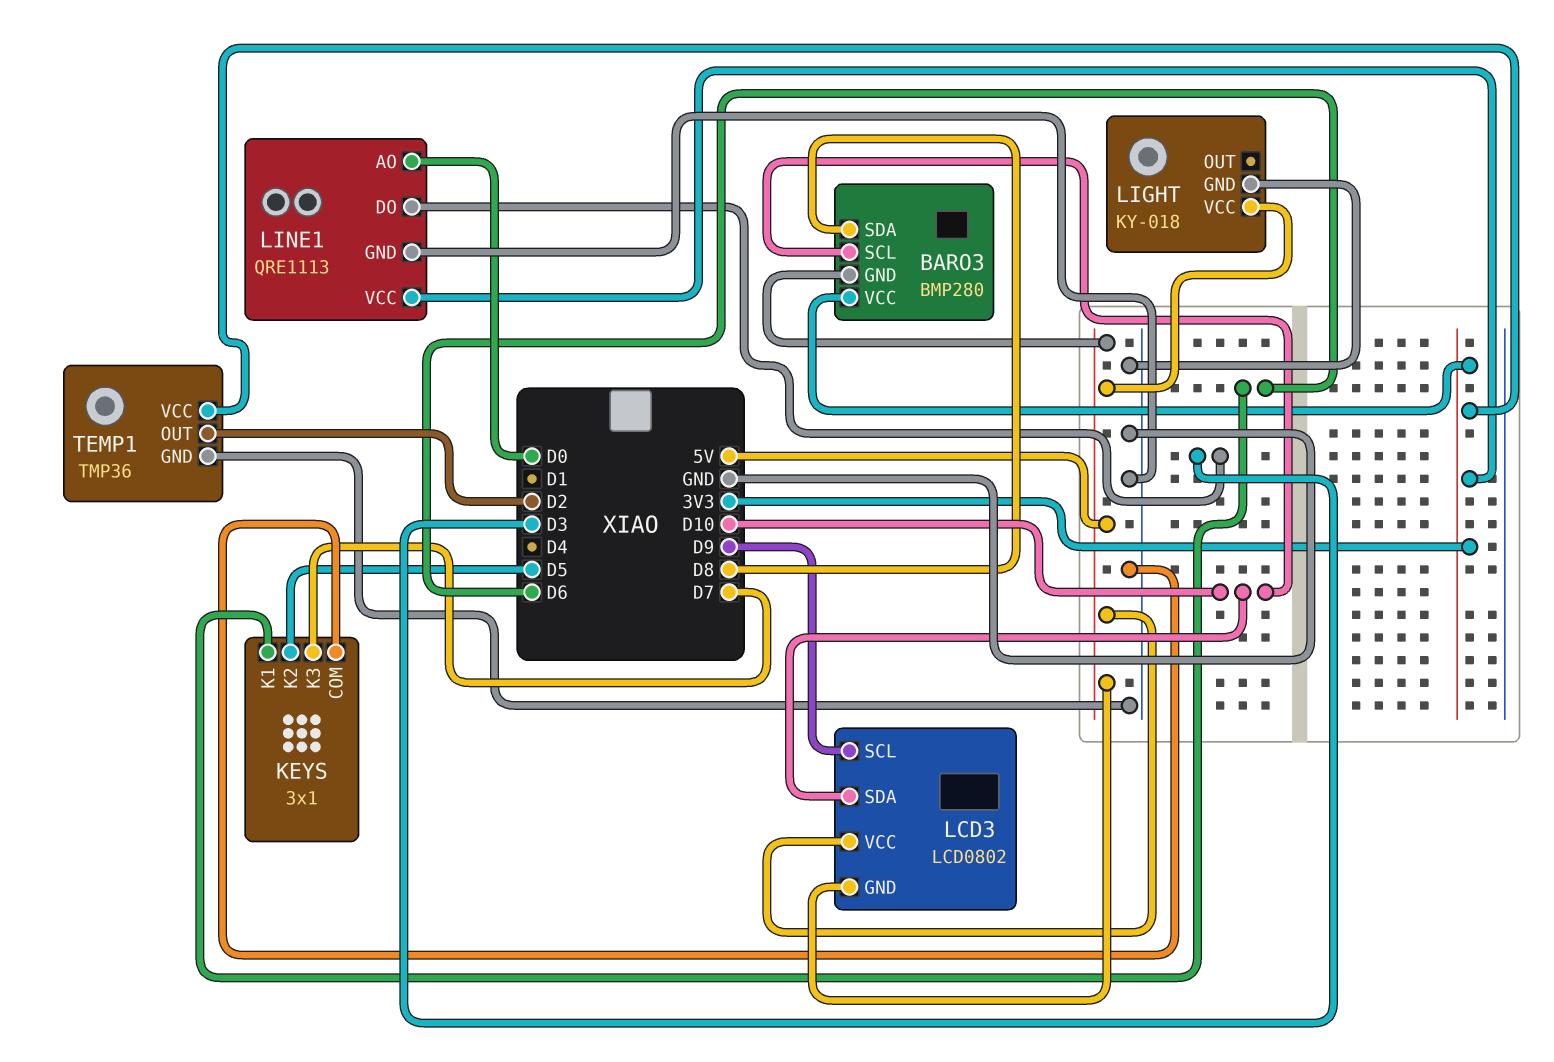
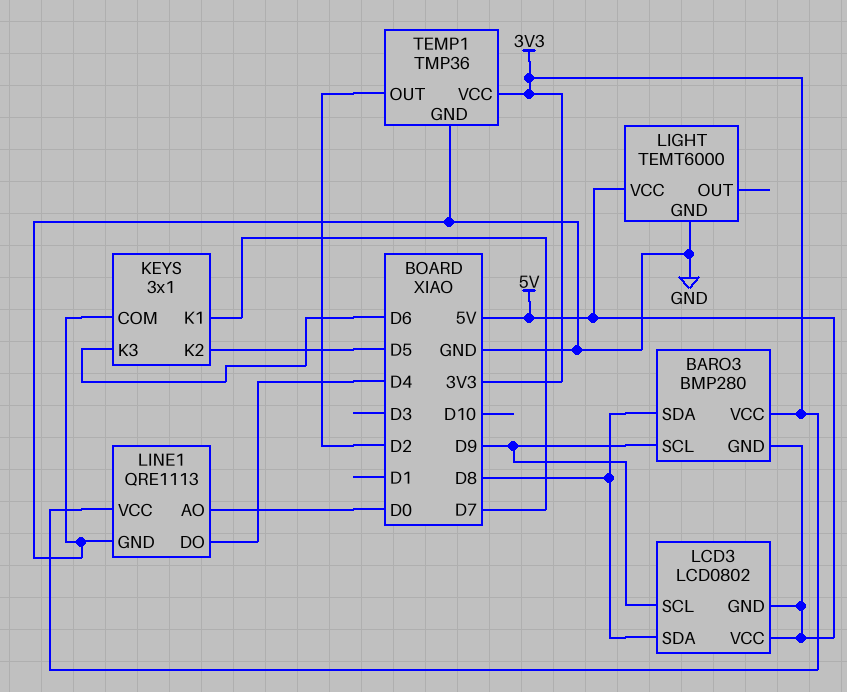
BARO3 pin SCL: D10 -> D9
KEYS pin K1: D6 -> D7
KEYS pin K3: D7 -> D6
LCD3 pin SDA: D10 -> D8
LIGHT: KY-018 -> TEMT6000
LINE1 pin DO: D3 -> D4

